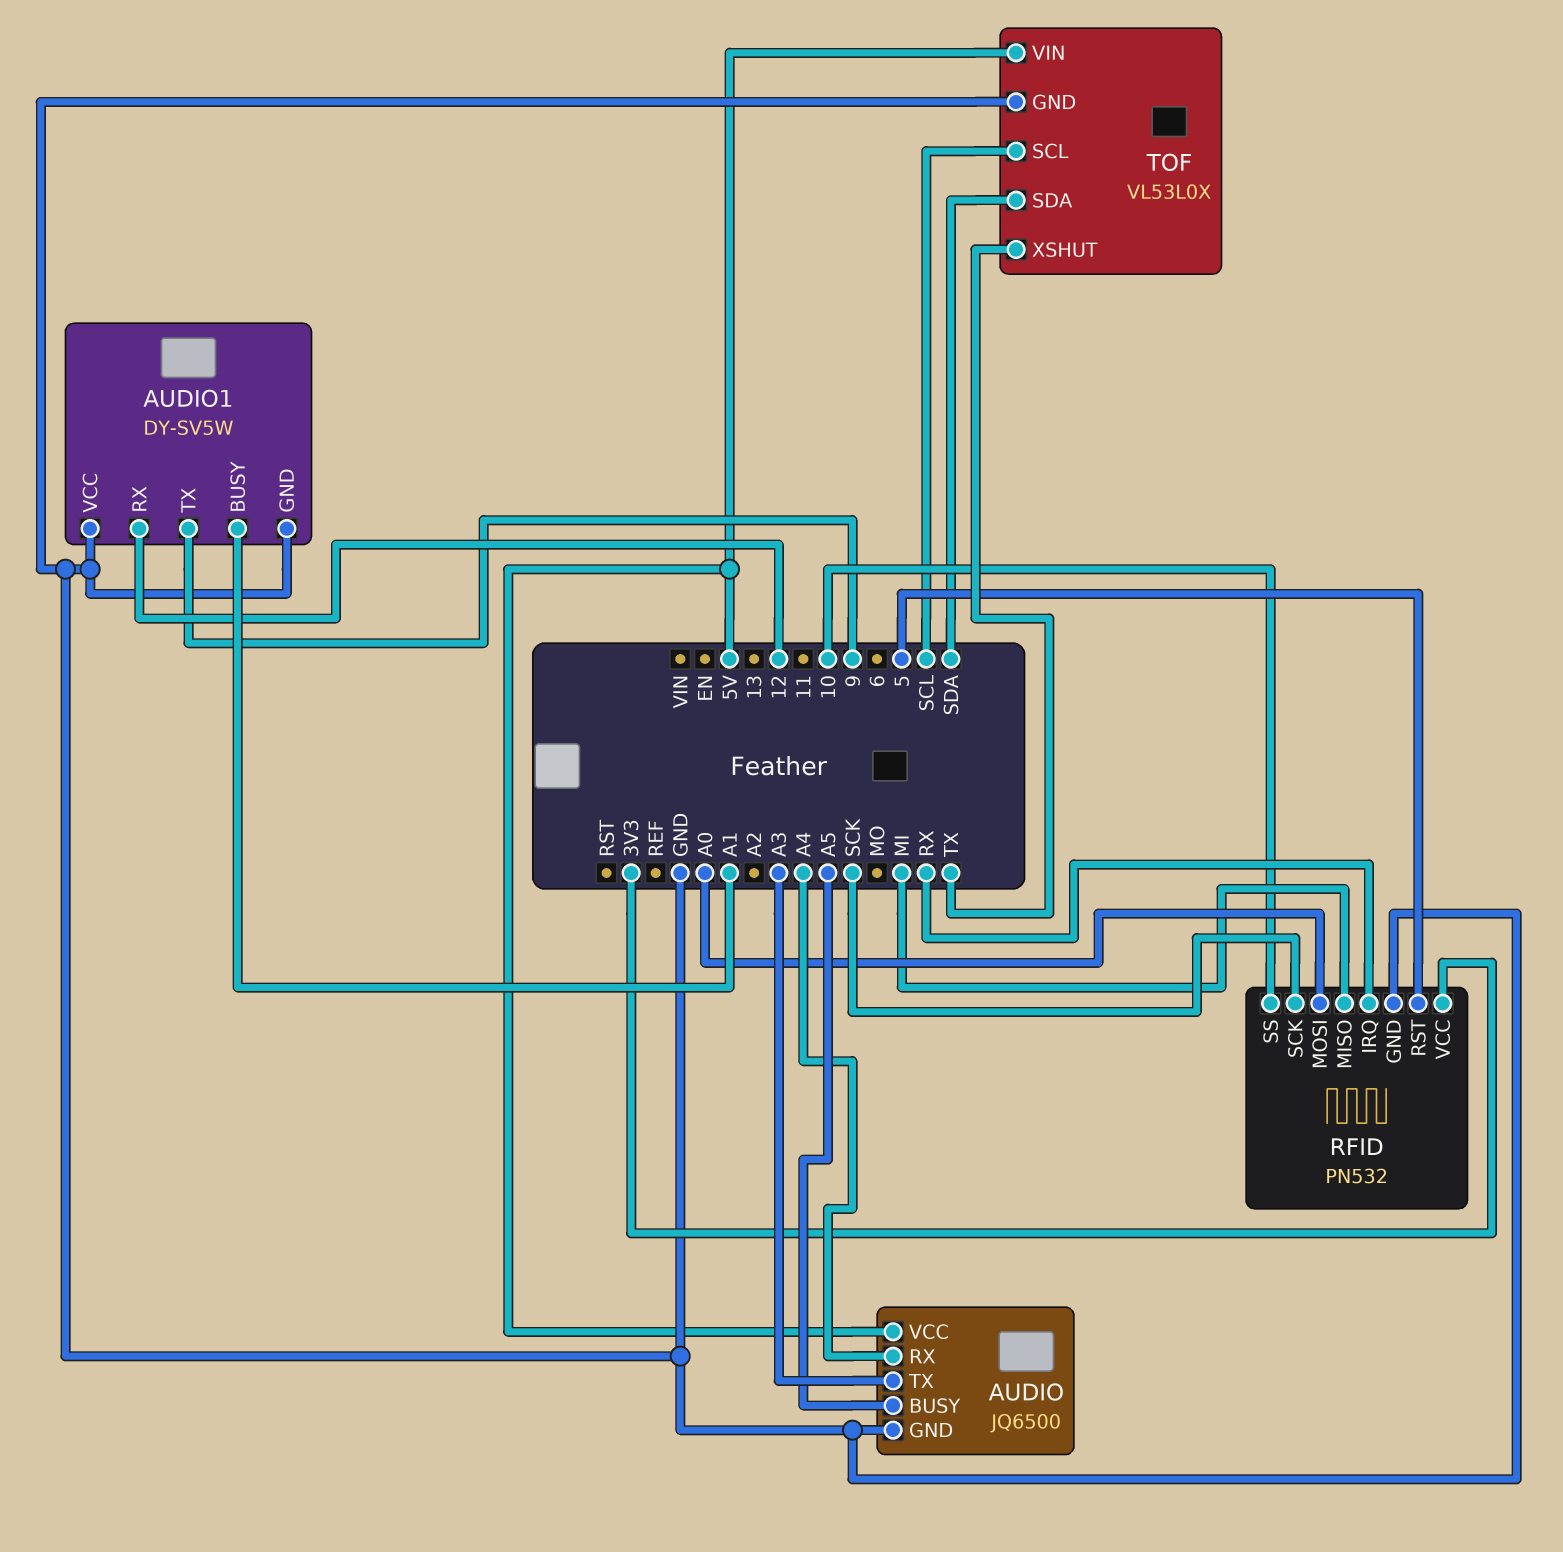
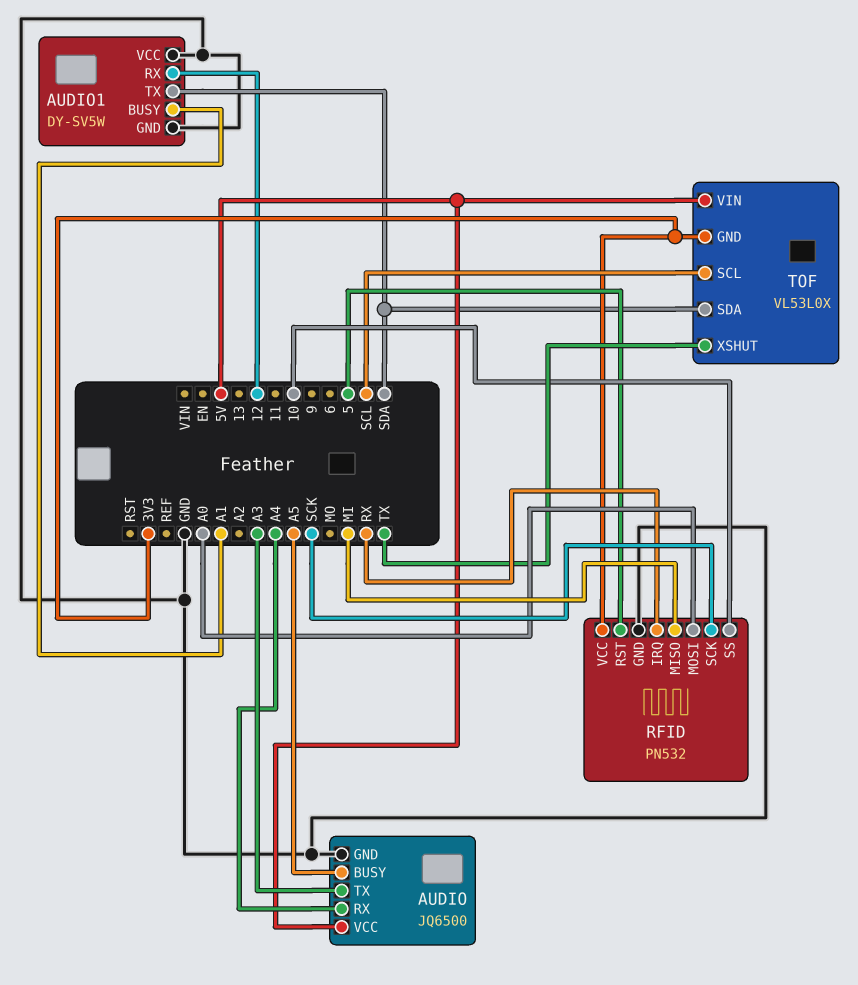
AUDIO1 pin TX: 9 -> SDA
TOF pin GND: GND -> 3V3

